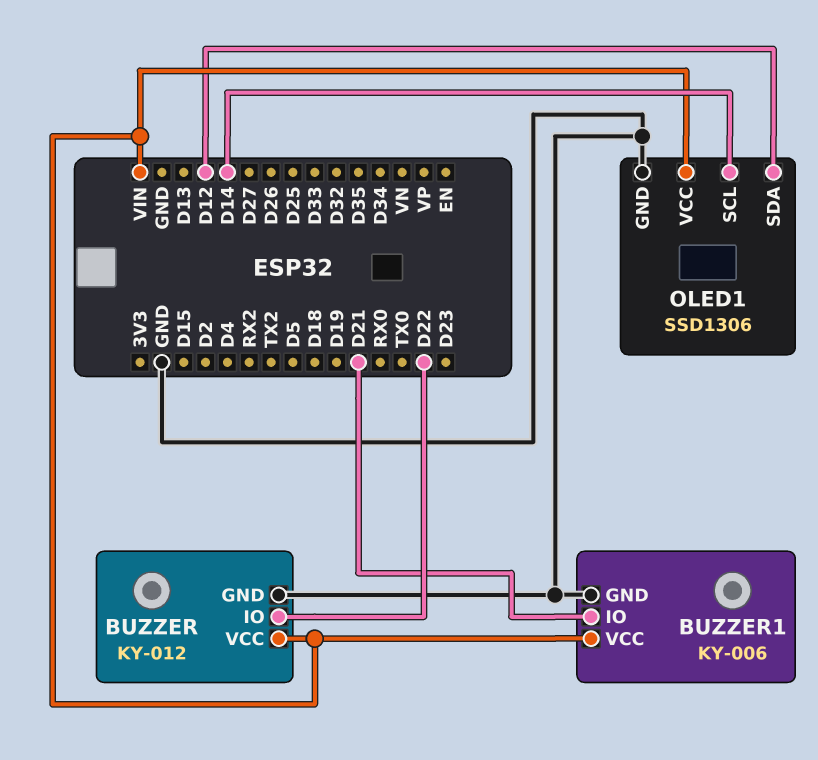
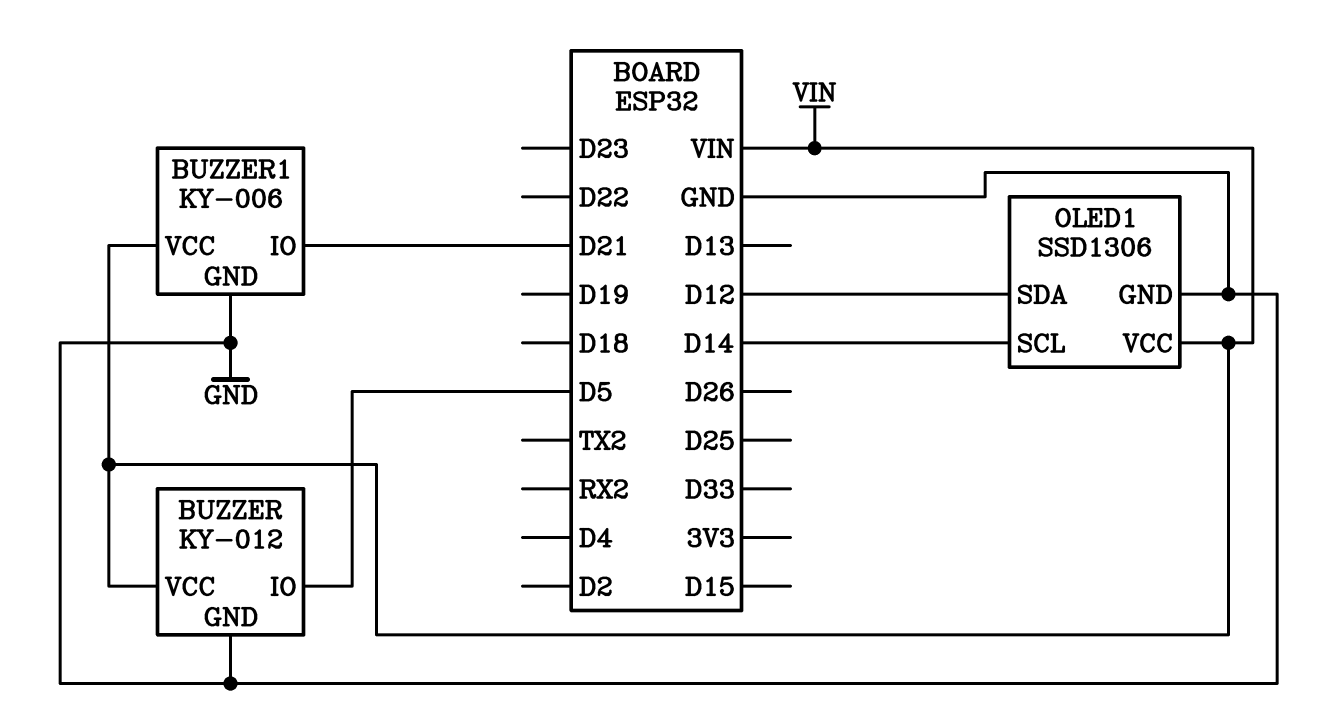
BUZZER pin IO: D22 -> D5

